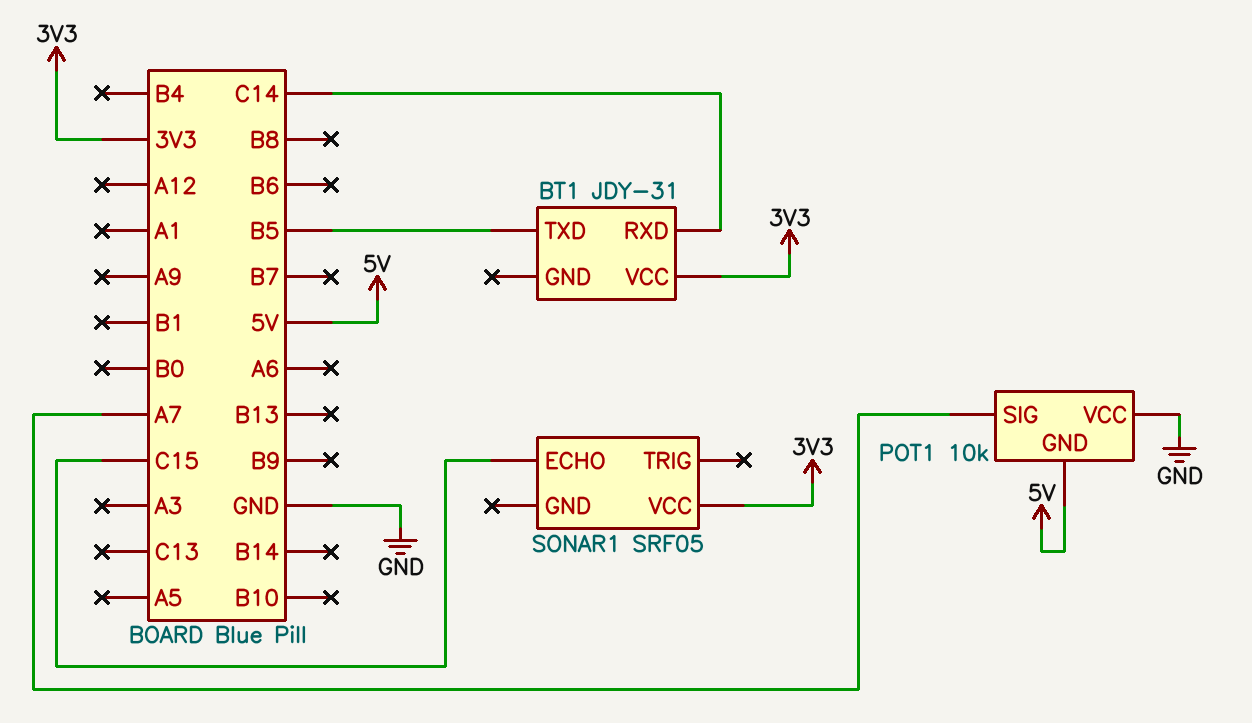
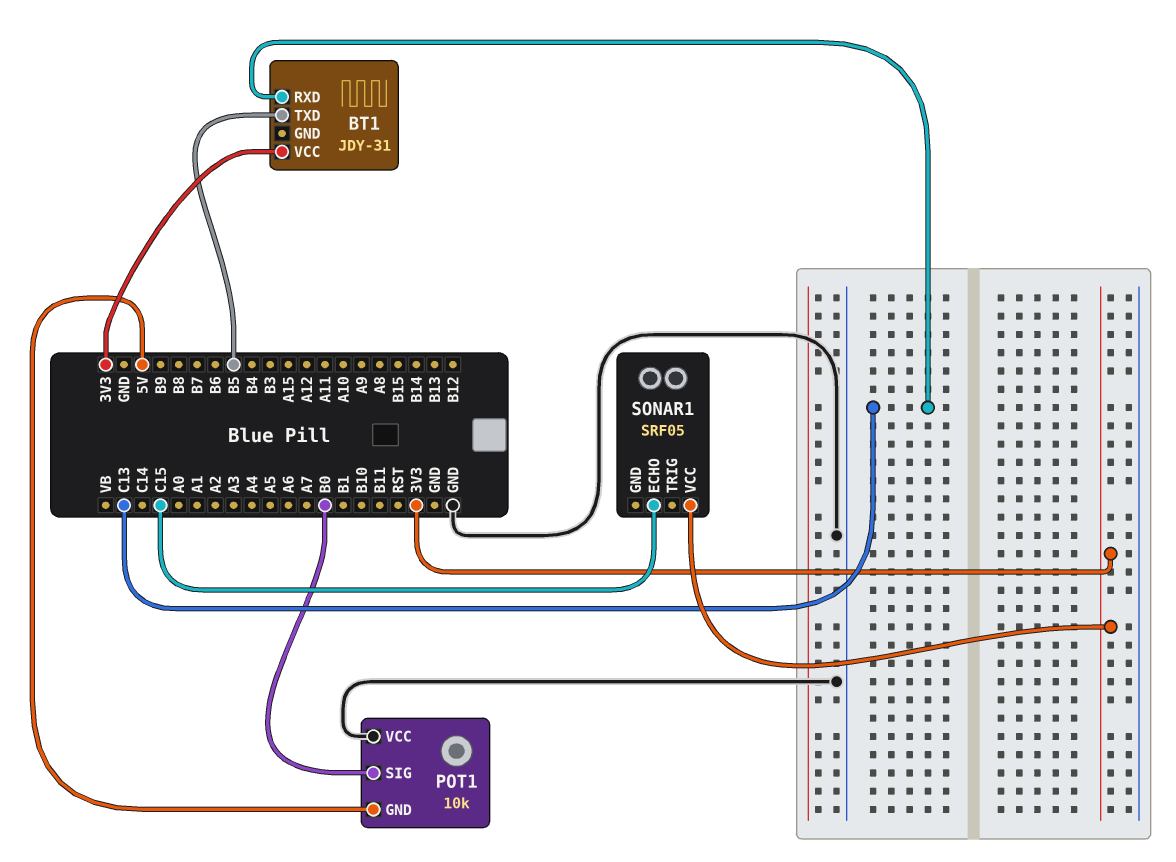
BT1 pin RXD: C14 -> C13
POT1 pin SIG: A7 -> B0

